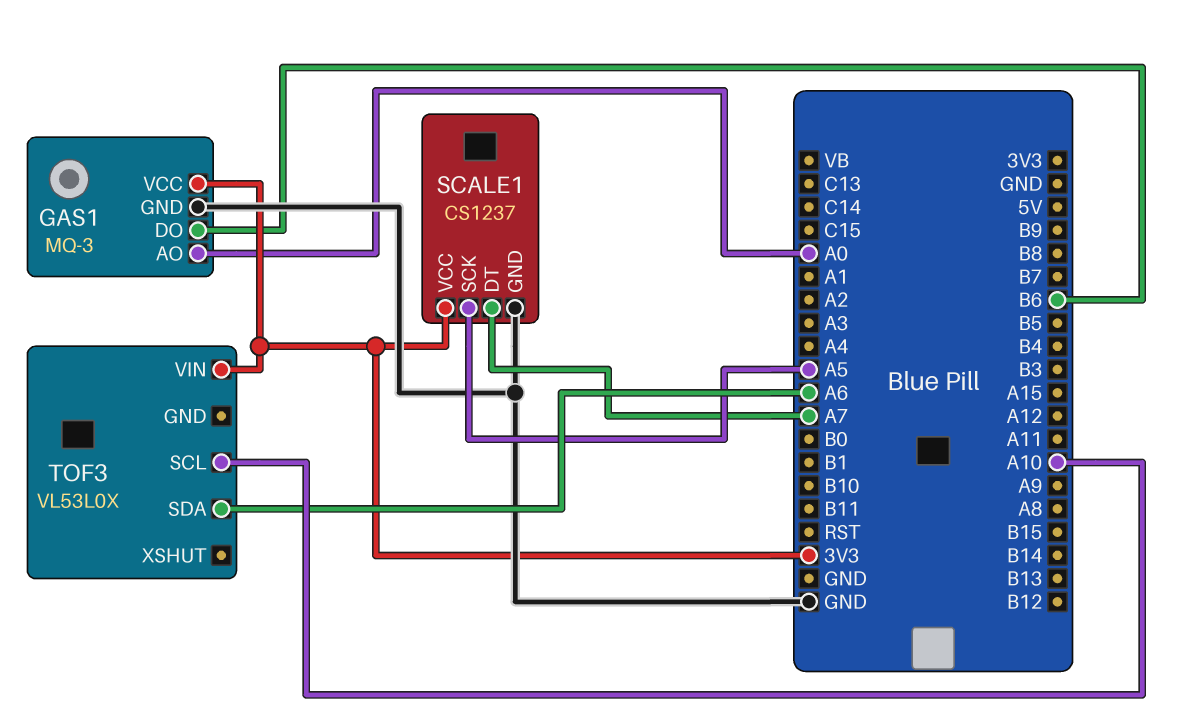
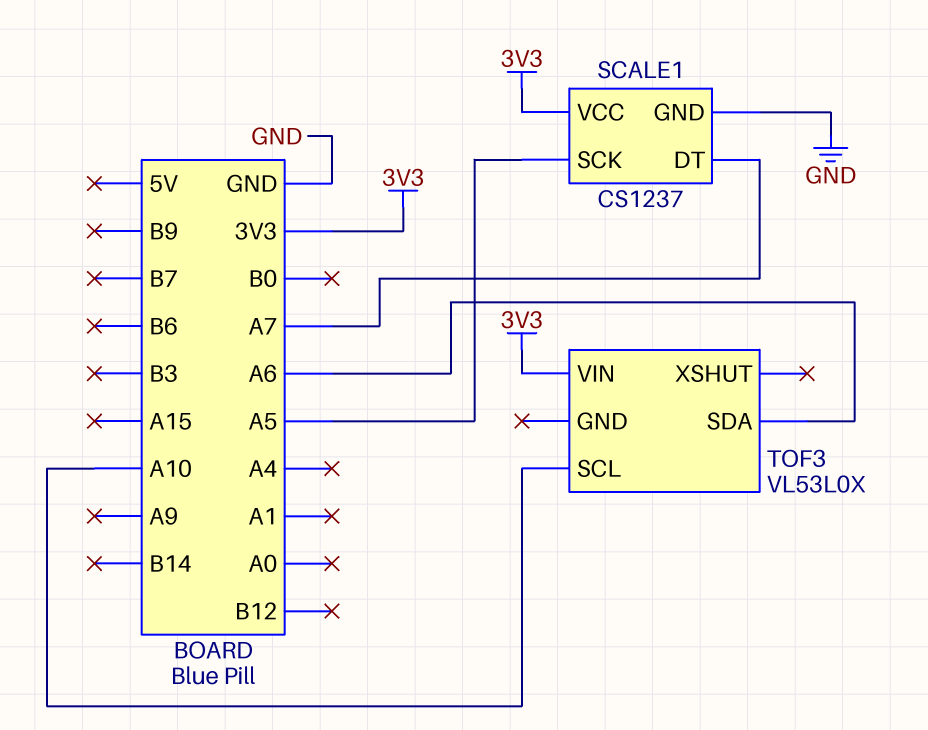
GAS1: MQ-3 -> none
GAS1 pin AO: A0 -> none
GAS1 pin DO: B6 -> none
GAS1 pin GND: GND -> none
GAS1 pin VCC: 3V3 -> none

